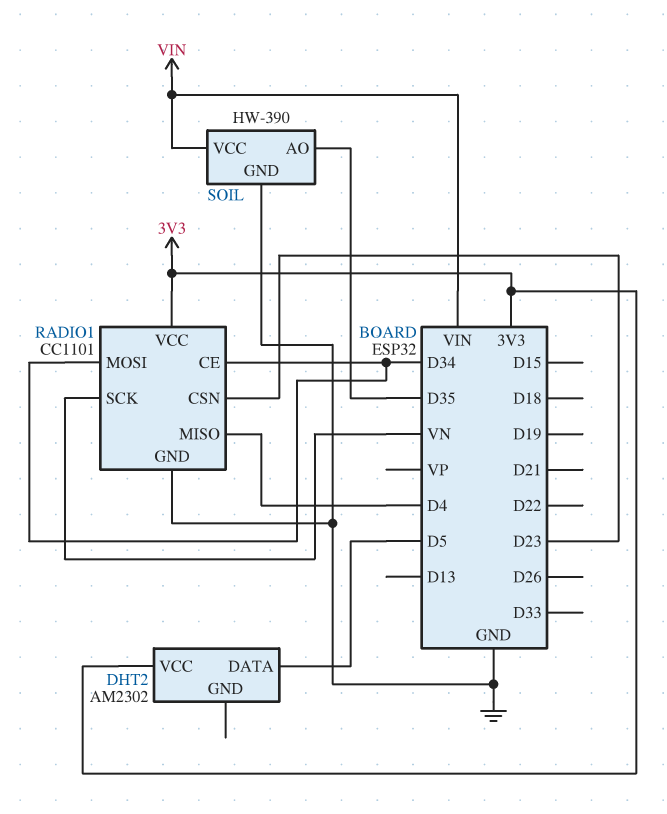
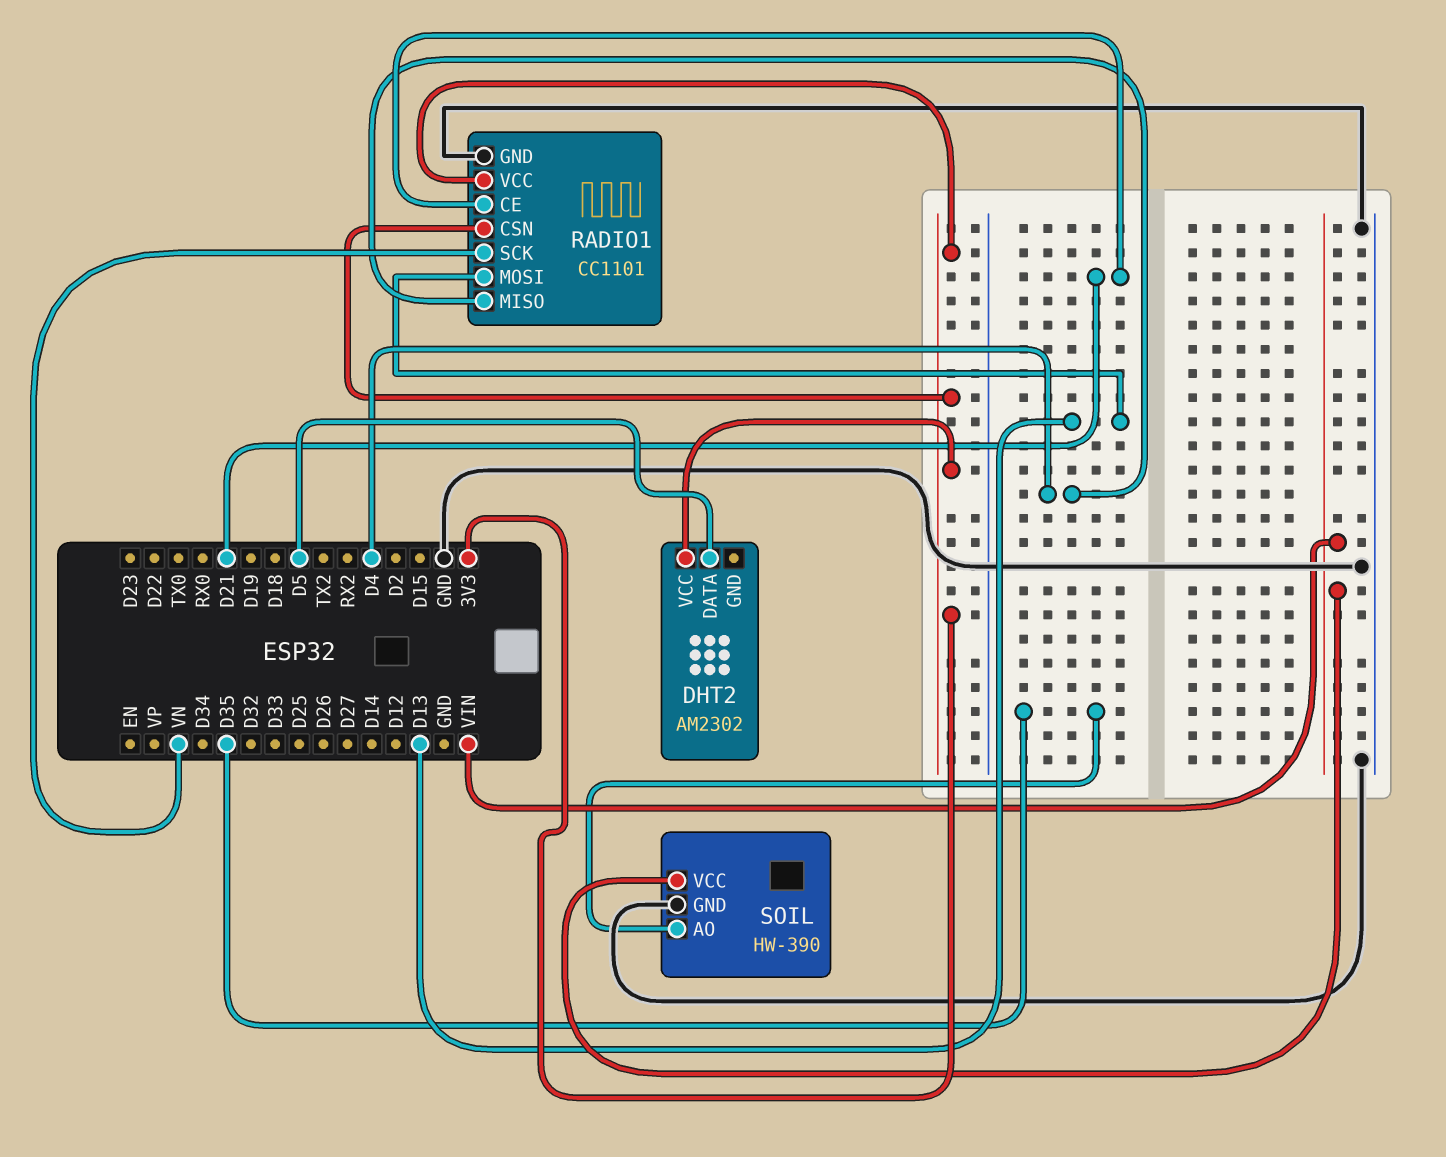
RADIO1 pin CE: D34 -> D21
RADIO1 pin CSN: D23 -> 3V3
RADIO1 pin MOSI: D34 -> D13

